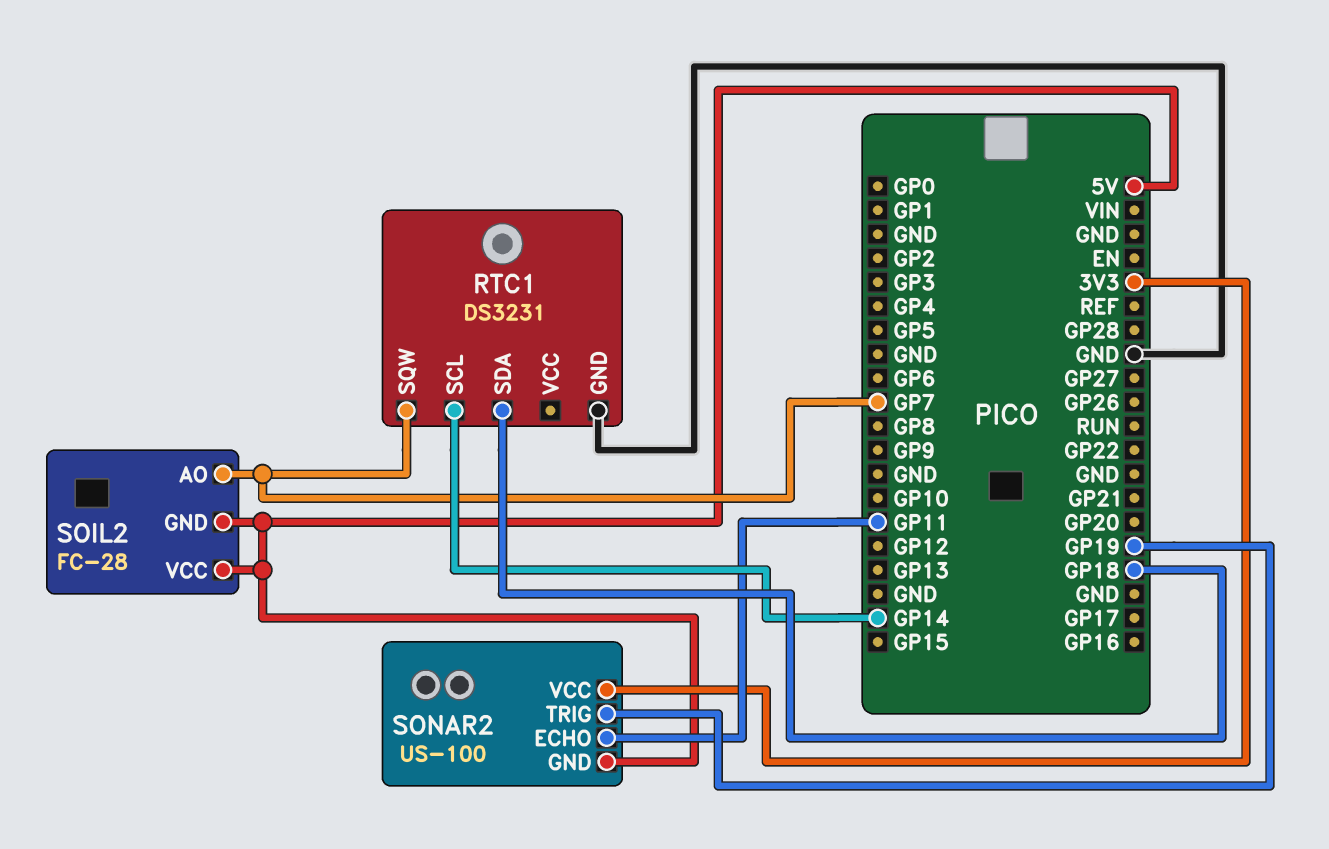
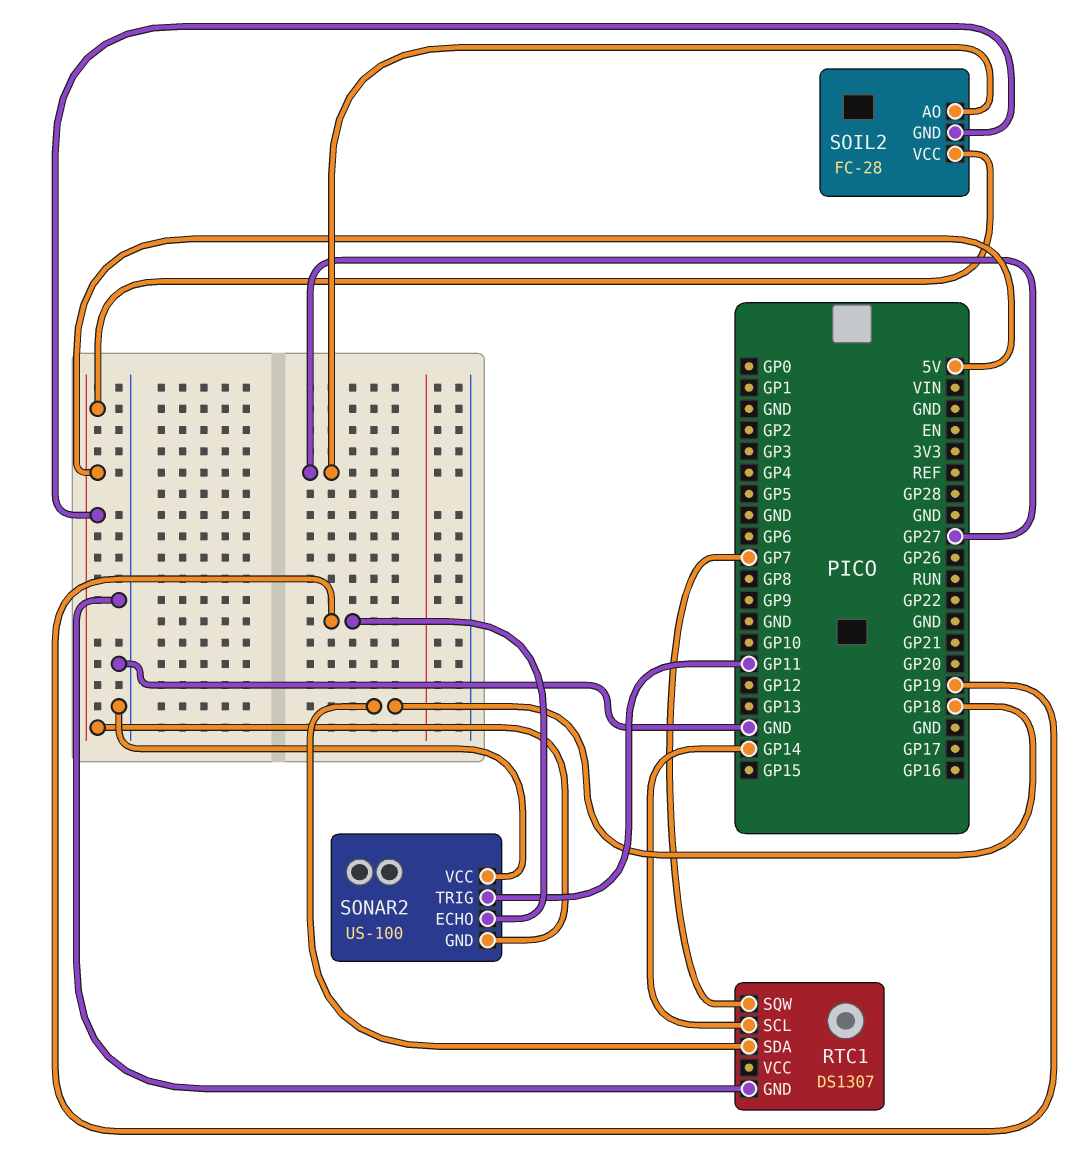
RTC1: DS3231 -> DS1307
SOIL2 pin AO: GP7 -> GP27
SONAR2 pin ECHO: GP11 -> GP19
SONAR2 pin TRIG: GP19 -> GP11
SONAR2 pin VCC: 3V3 -> GND

